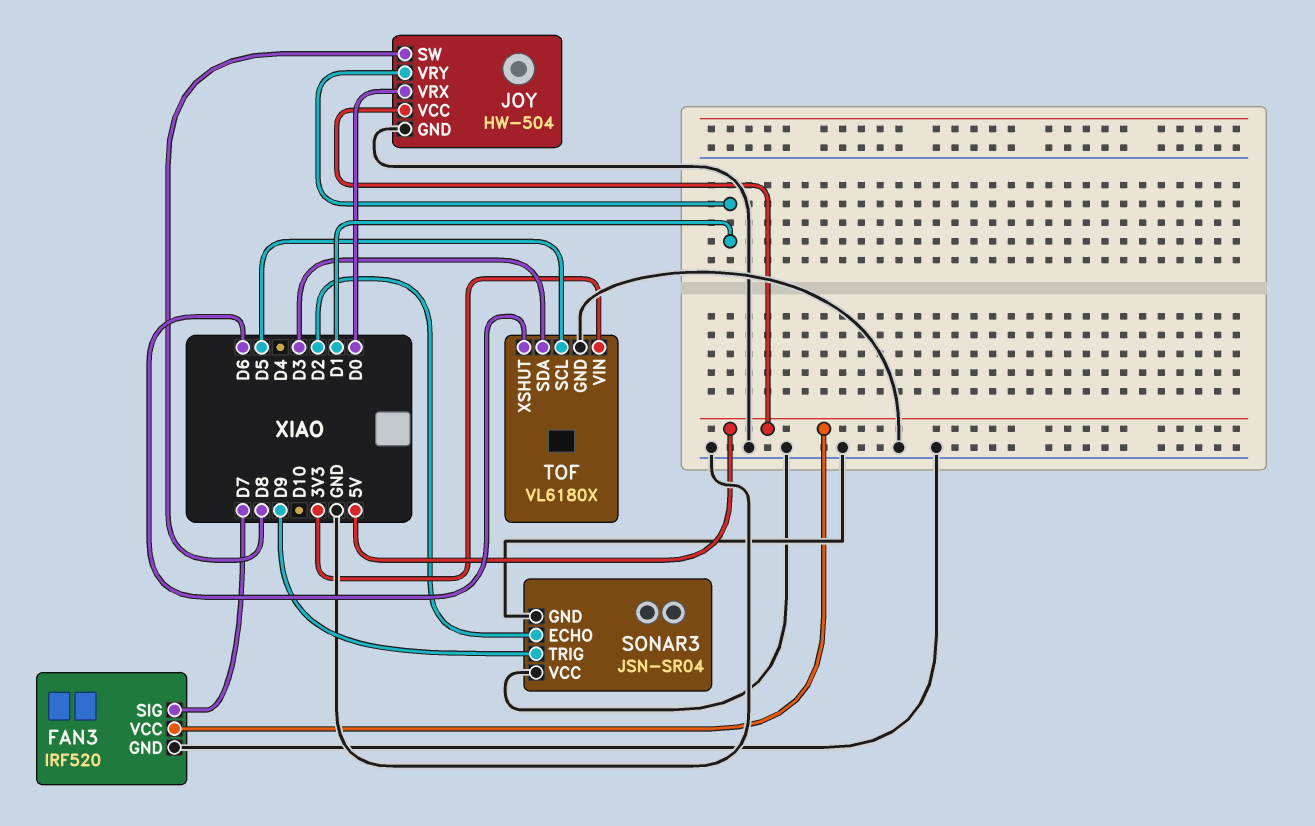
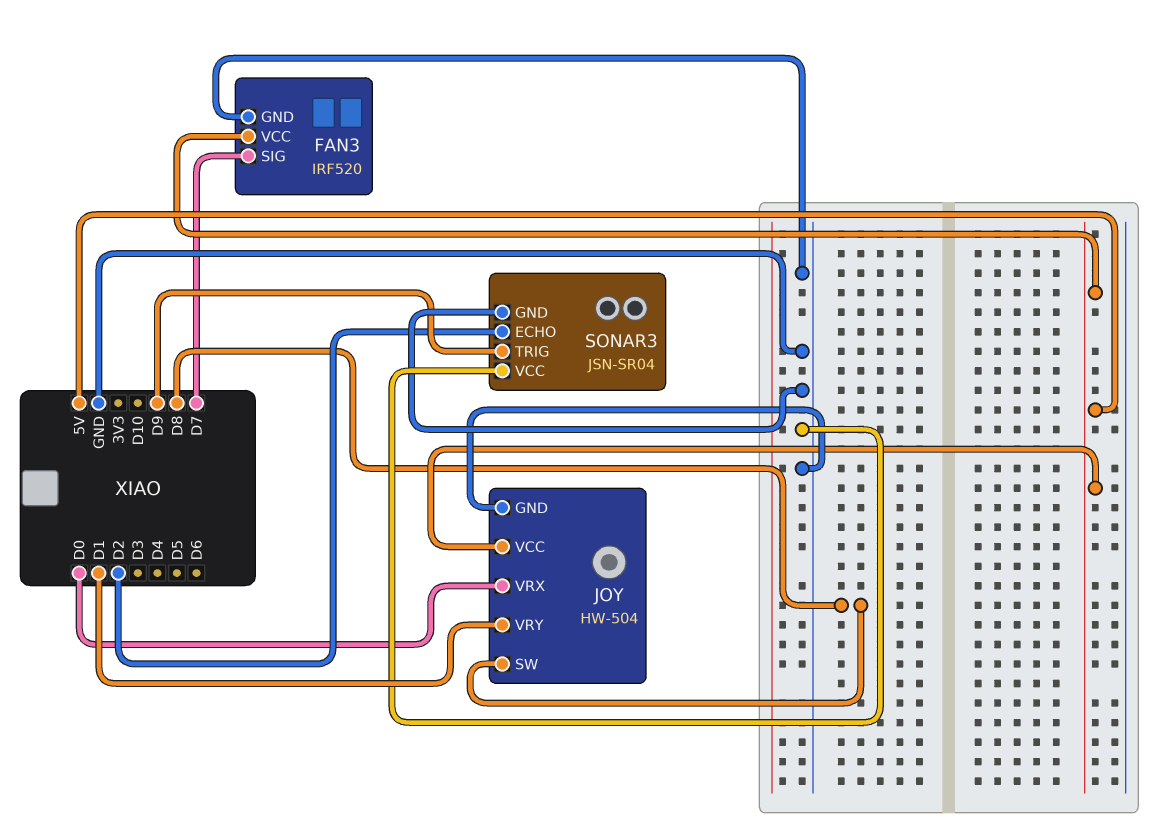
TOF: VL6180X -> none
TOF pin GND: GND -> none
TOF pin SCL: D5 -> none
TOF pin SDA: D3 -> none
TOF pin VIN: 3V3 -> none
TOF pin XSHUT: D6 -> none

